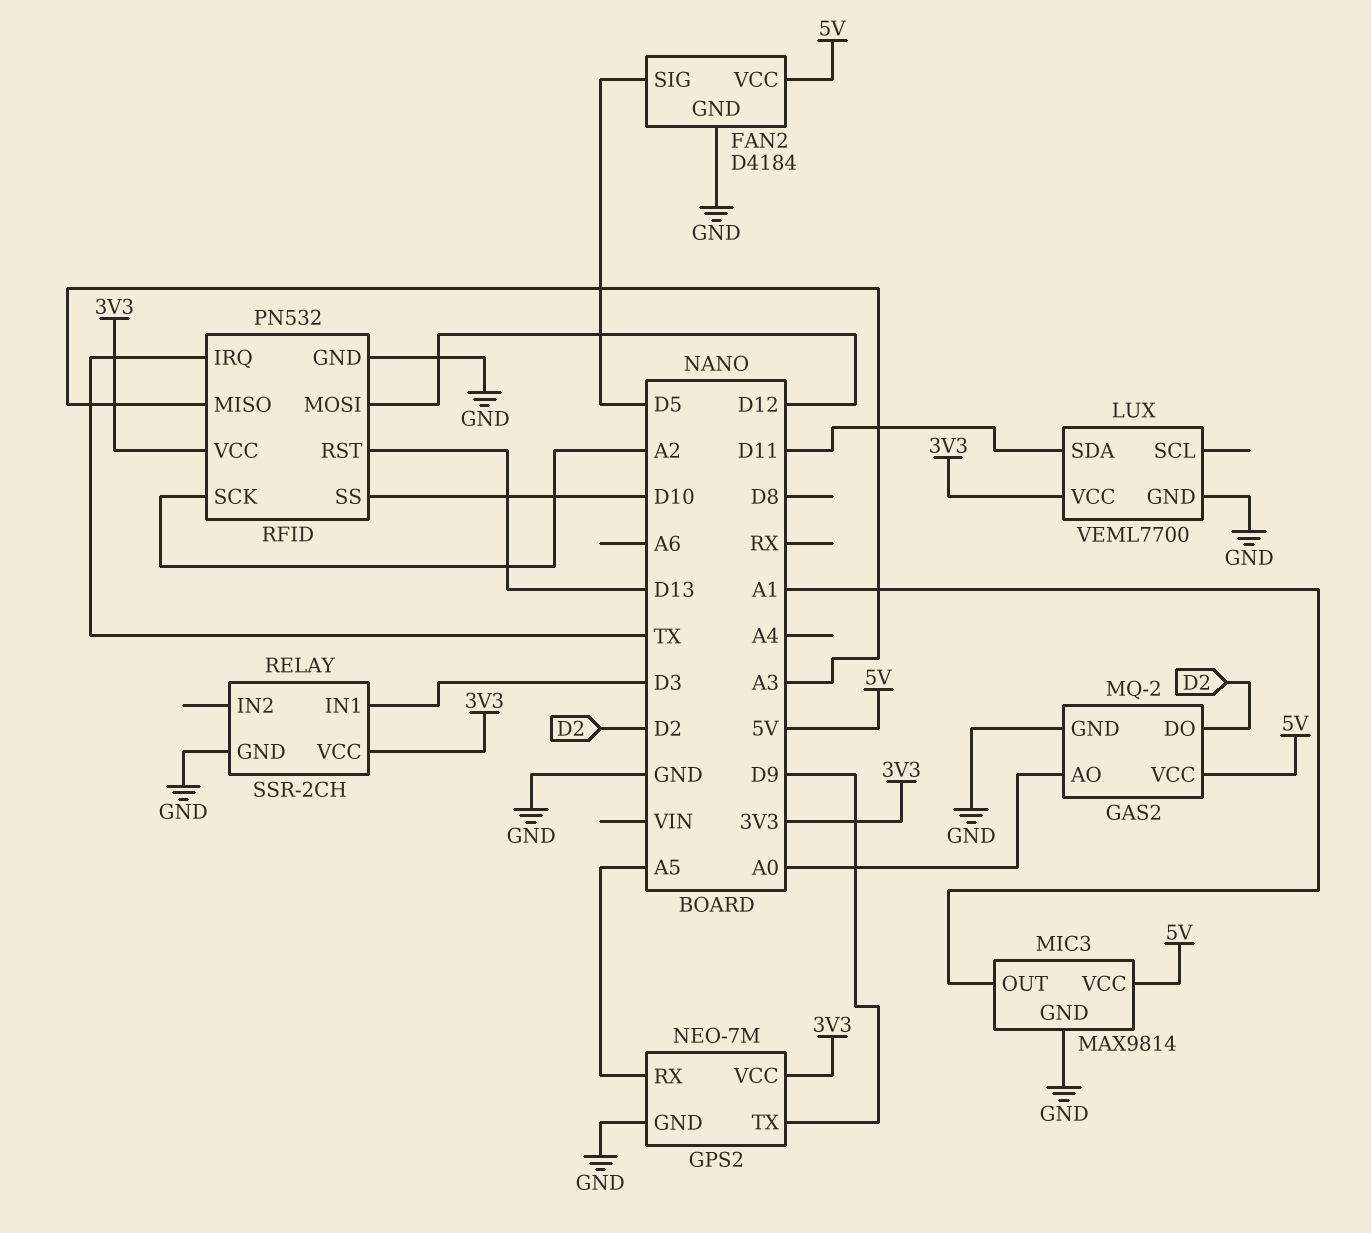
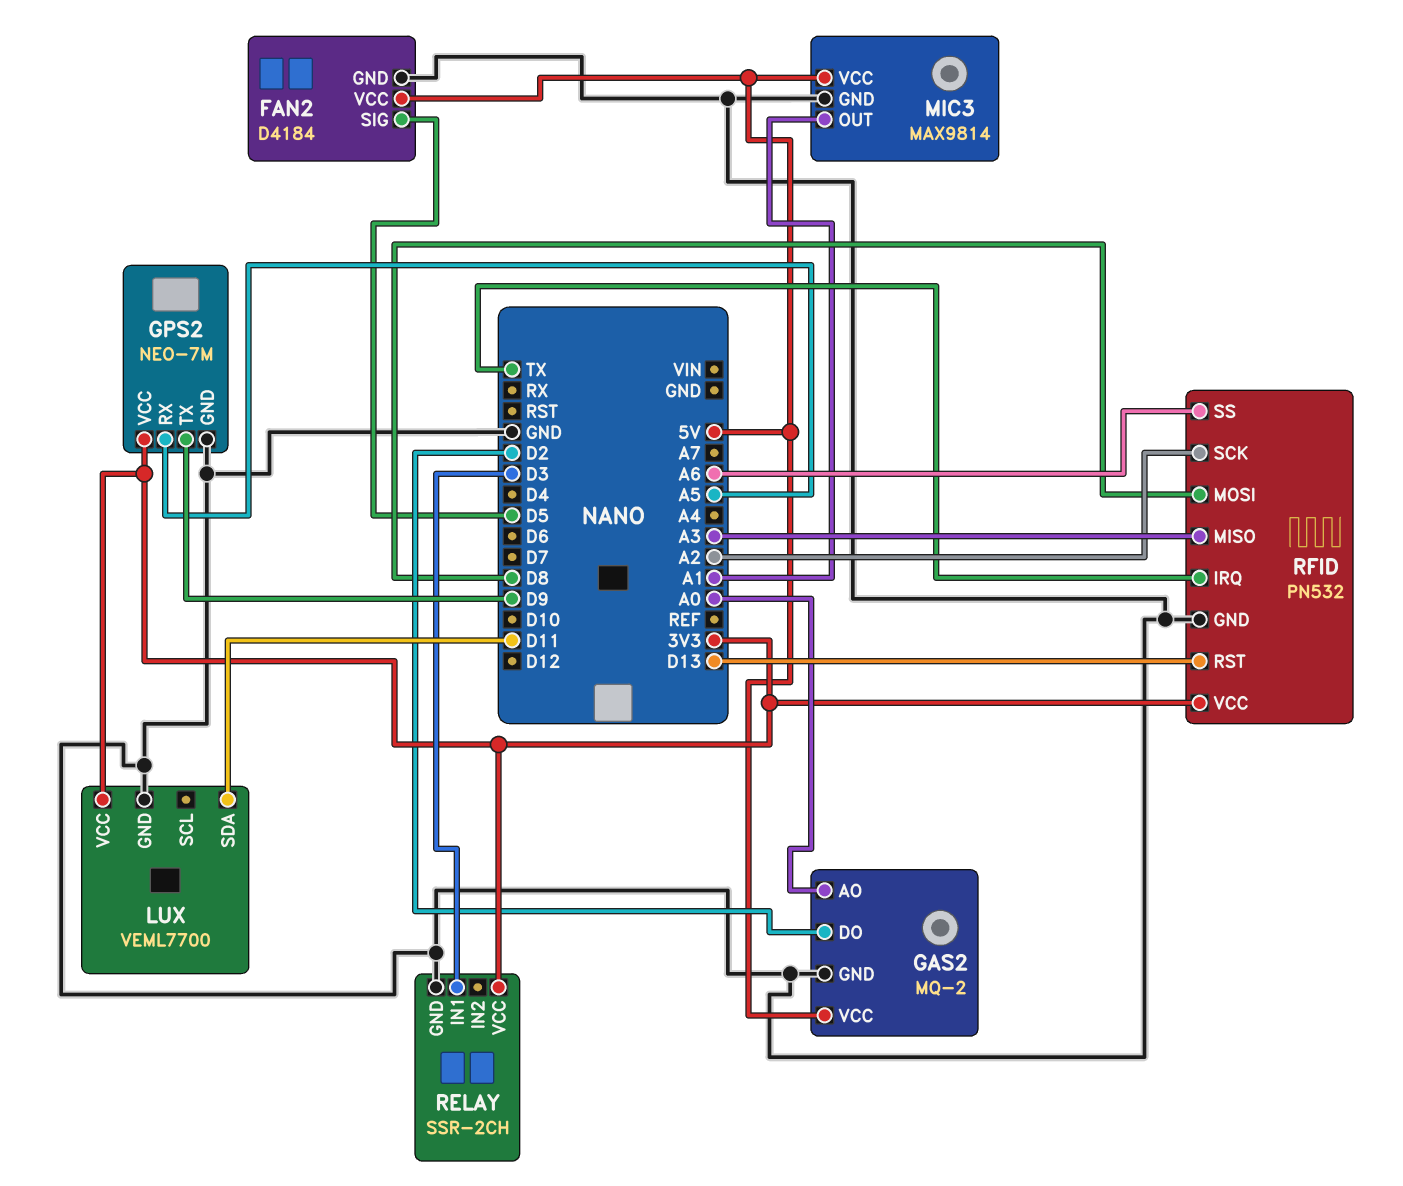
RFID pin MOSI: D12 -> D8
RFID pin SS: D10 -> A6

